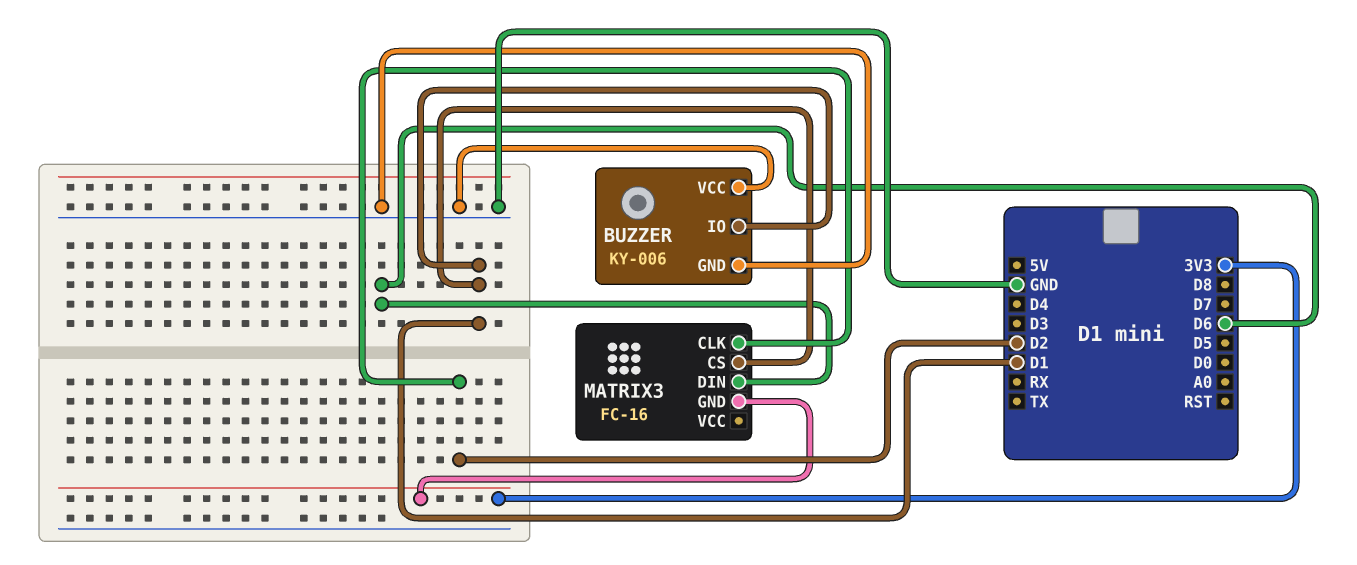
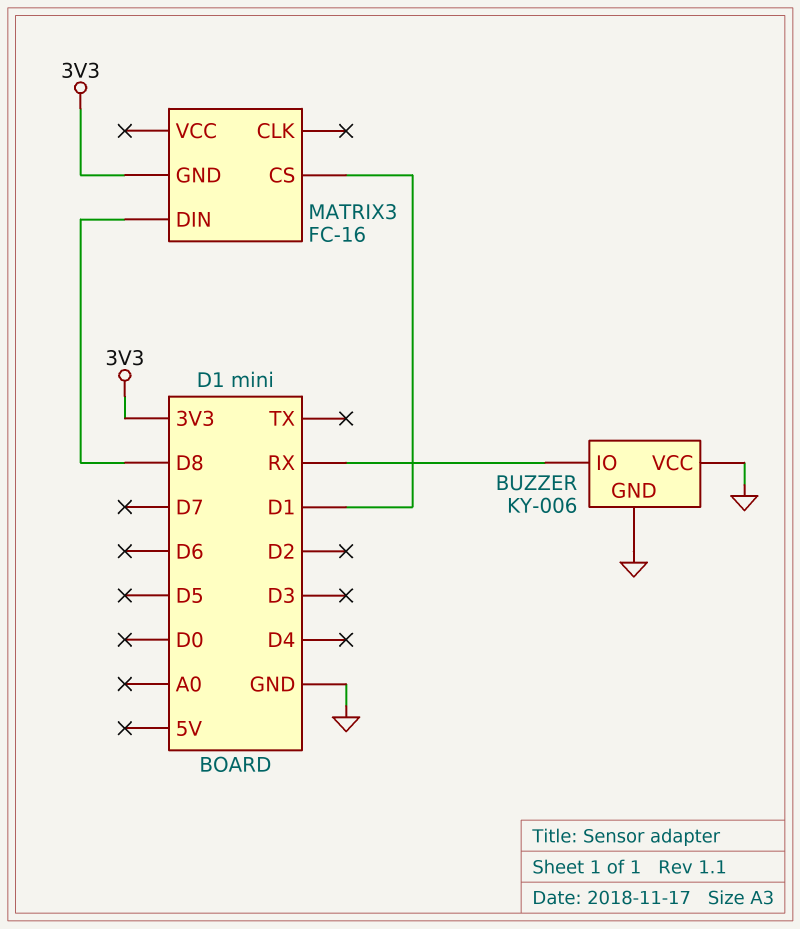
BUZZER pin IO: D1 -> RX
MATRIX3 pin CLK: D2 -> none
MATRIX3 pin DIN: D6 -> D8

